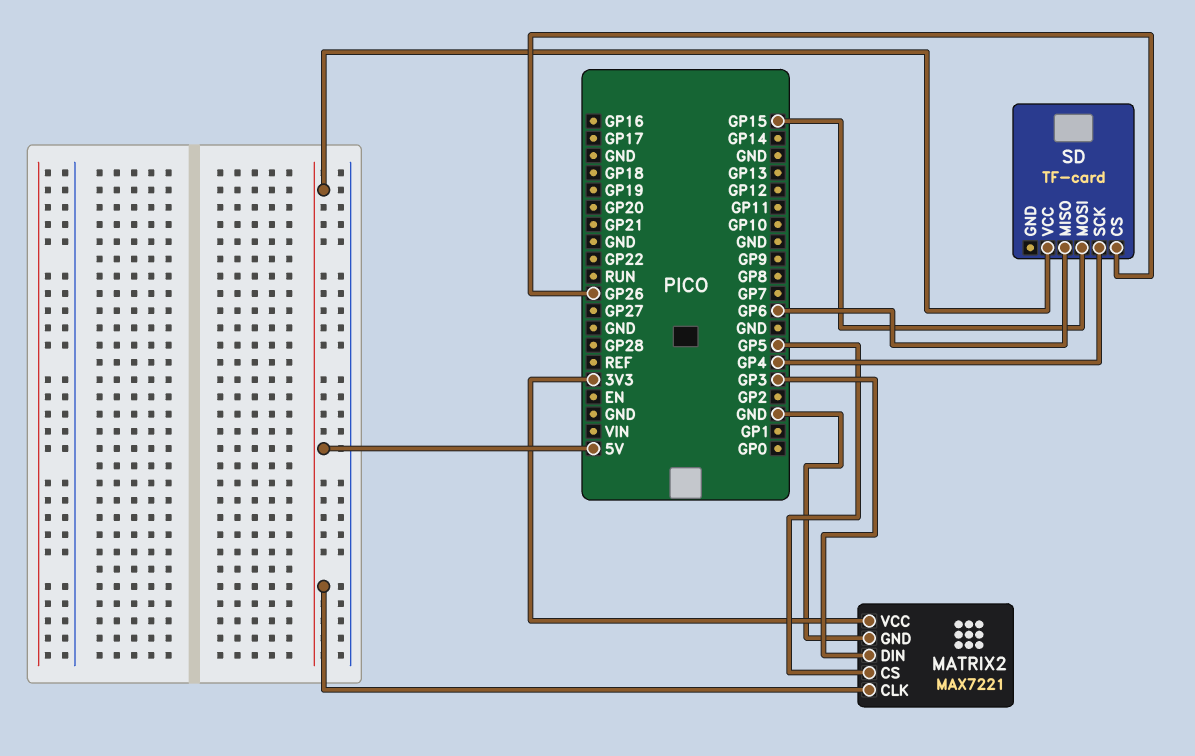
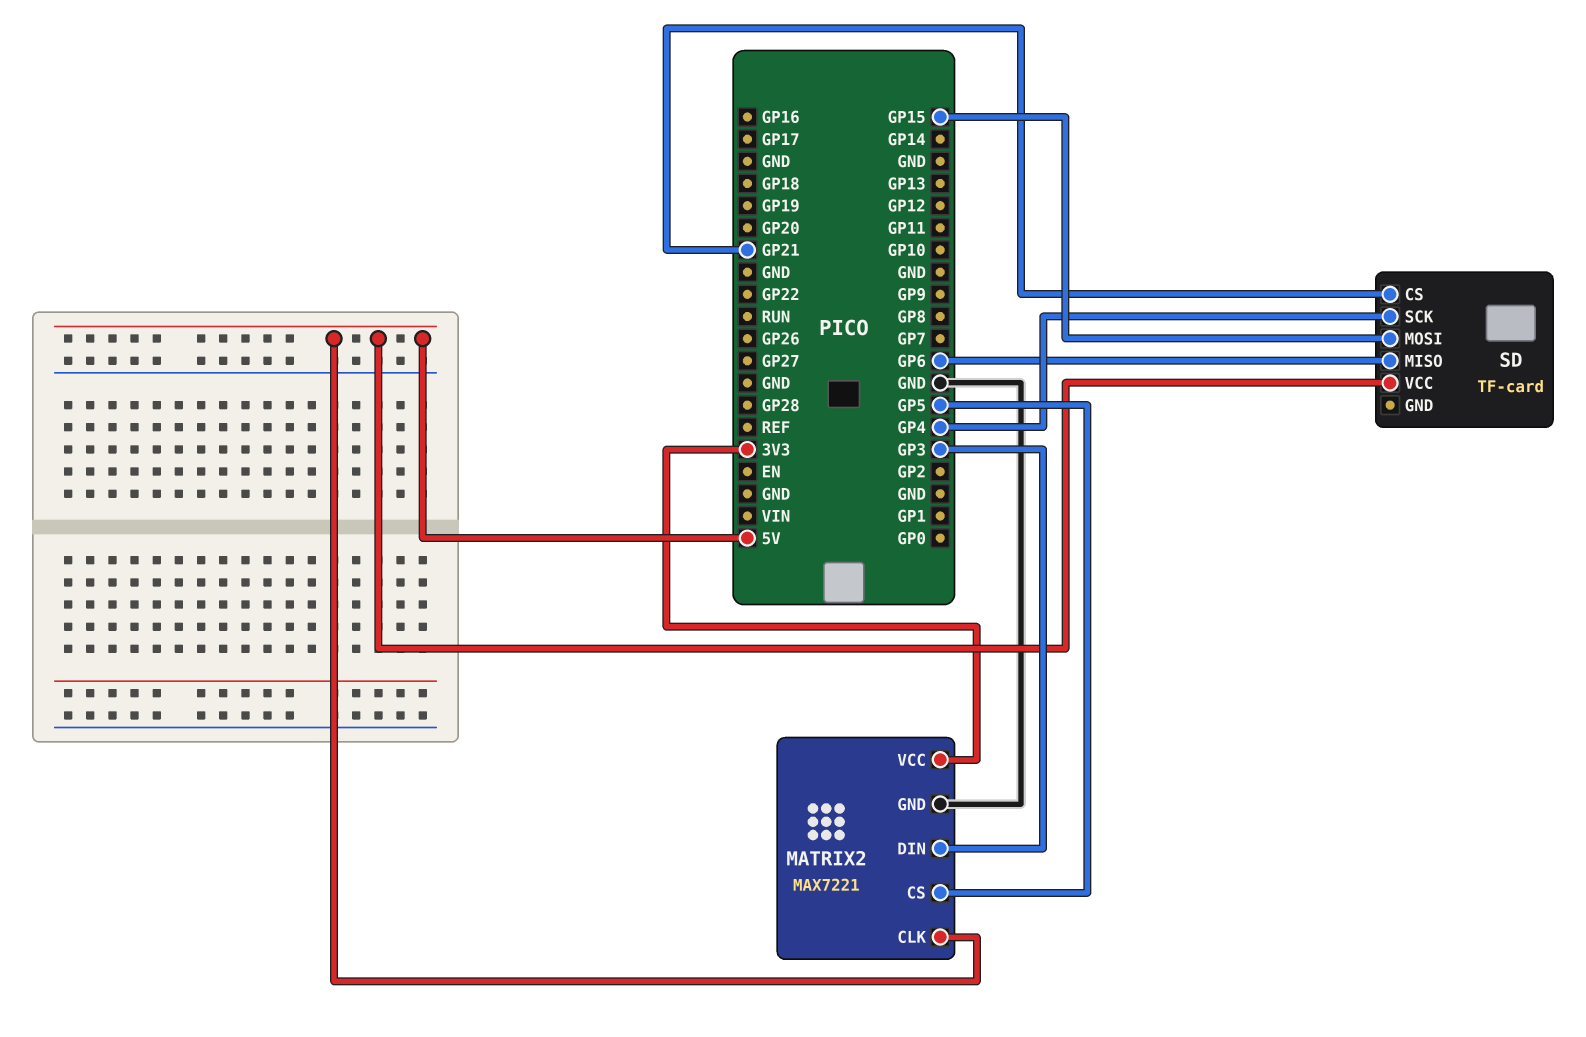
SD pin CS: GP26 -> GP21

